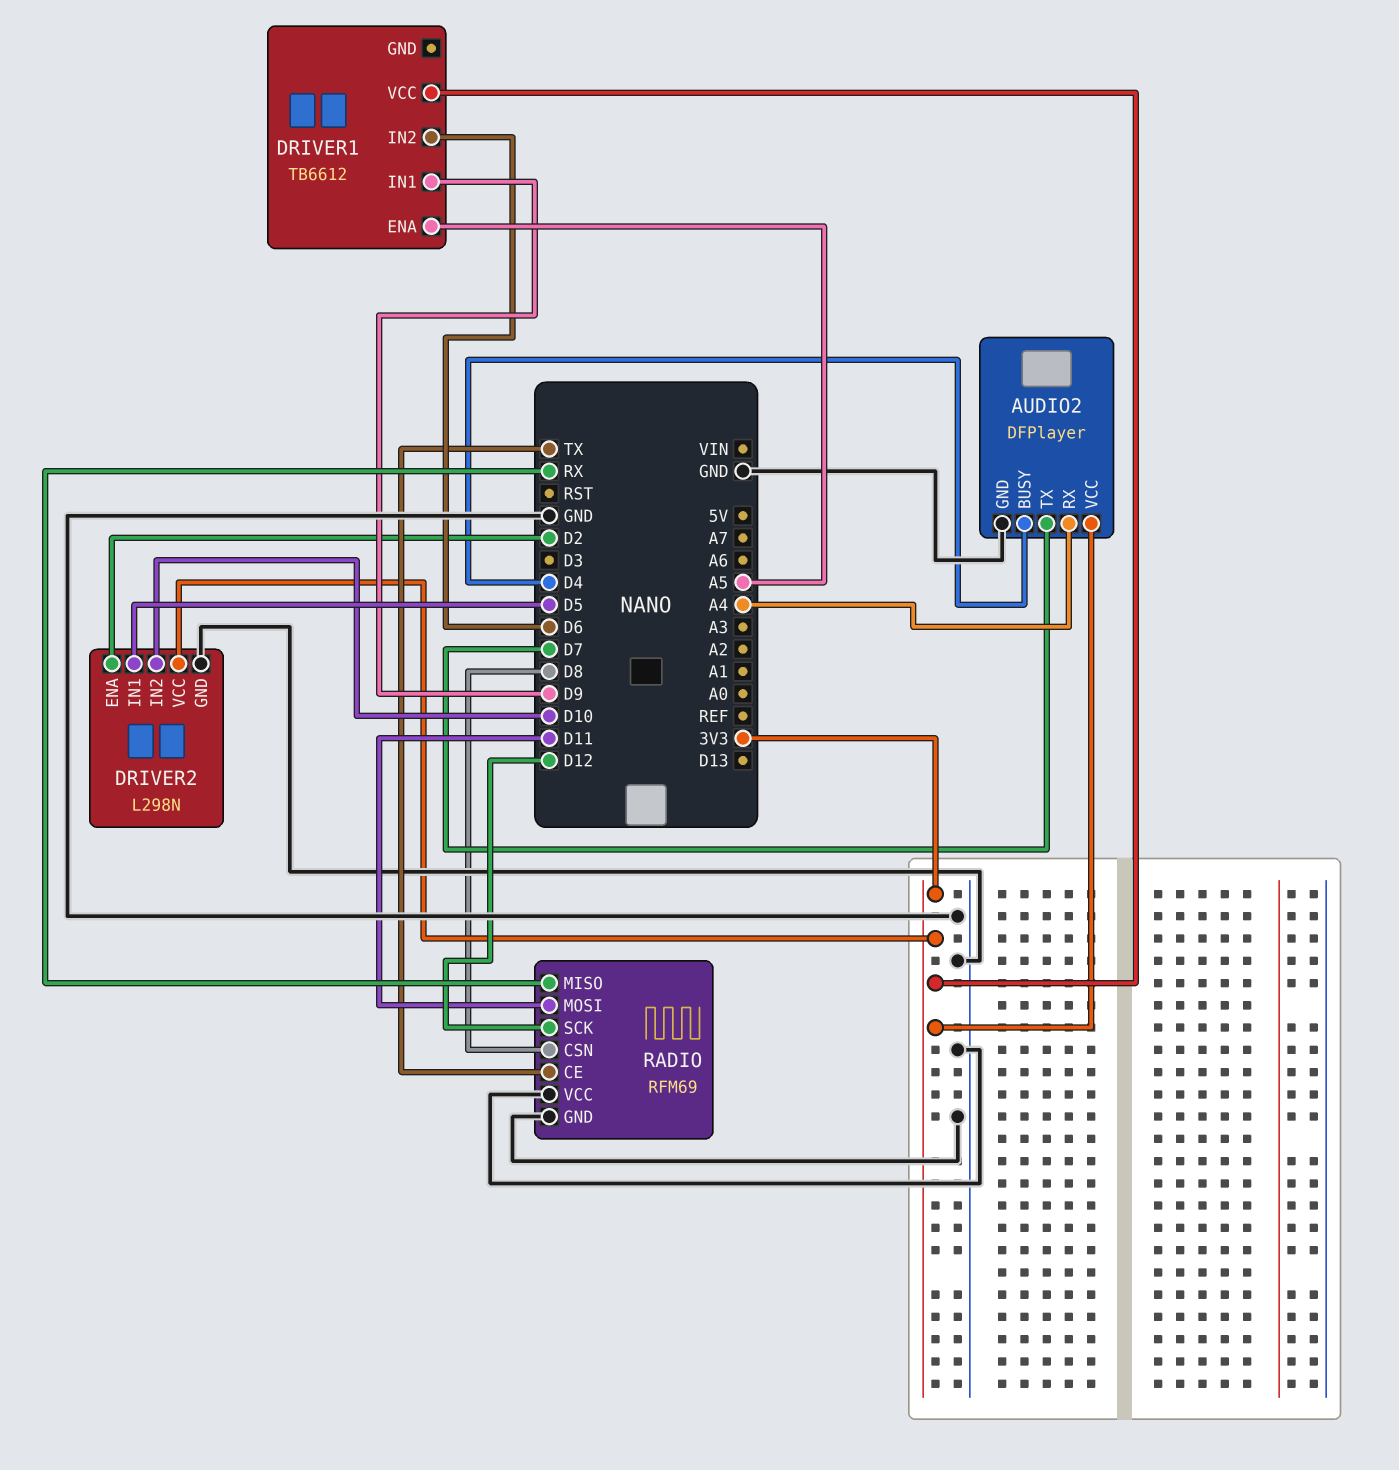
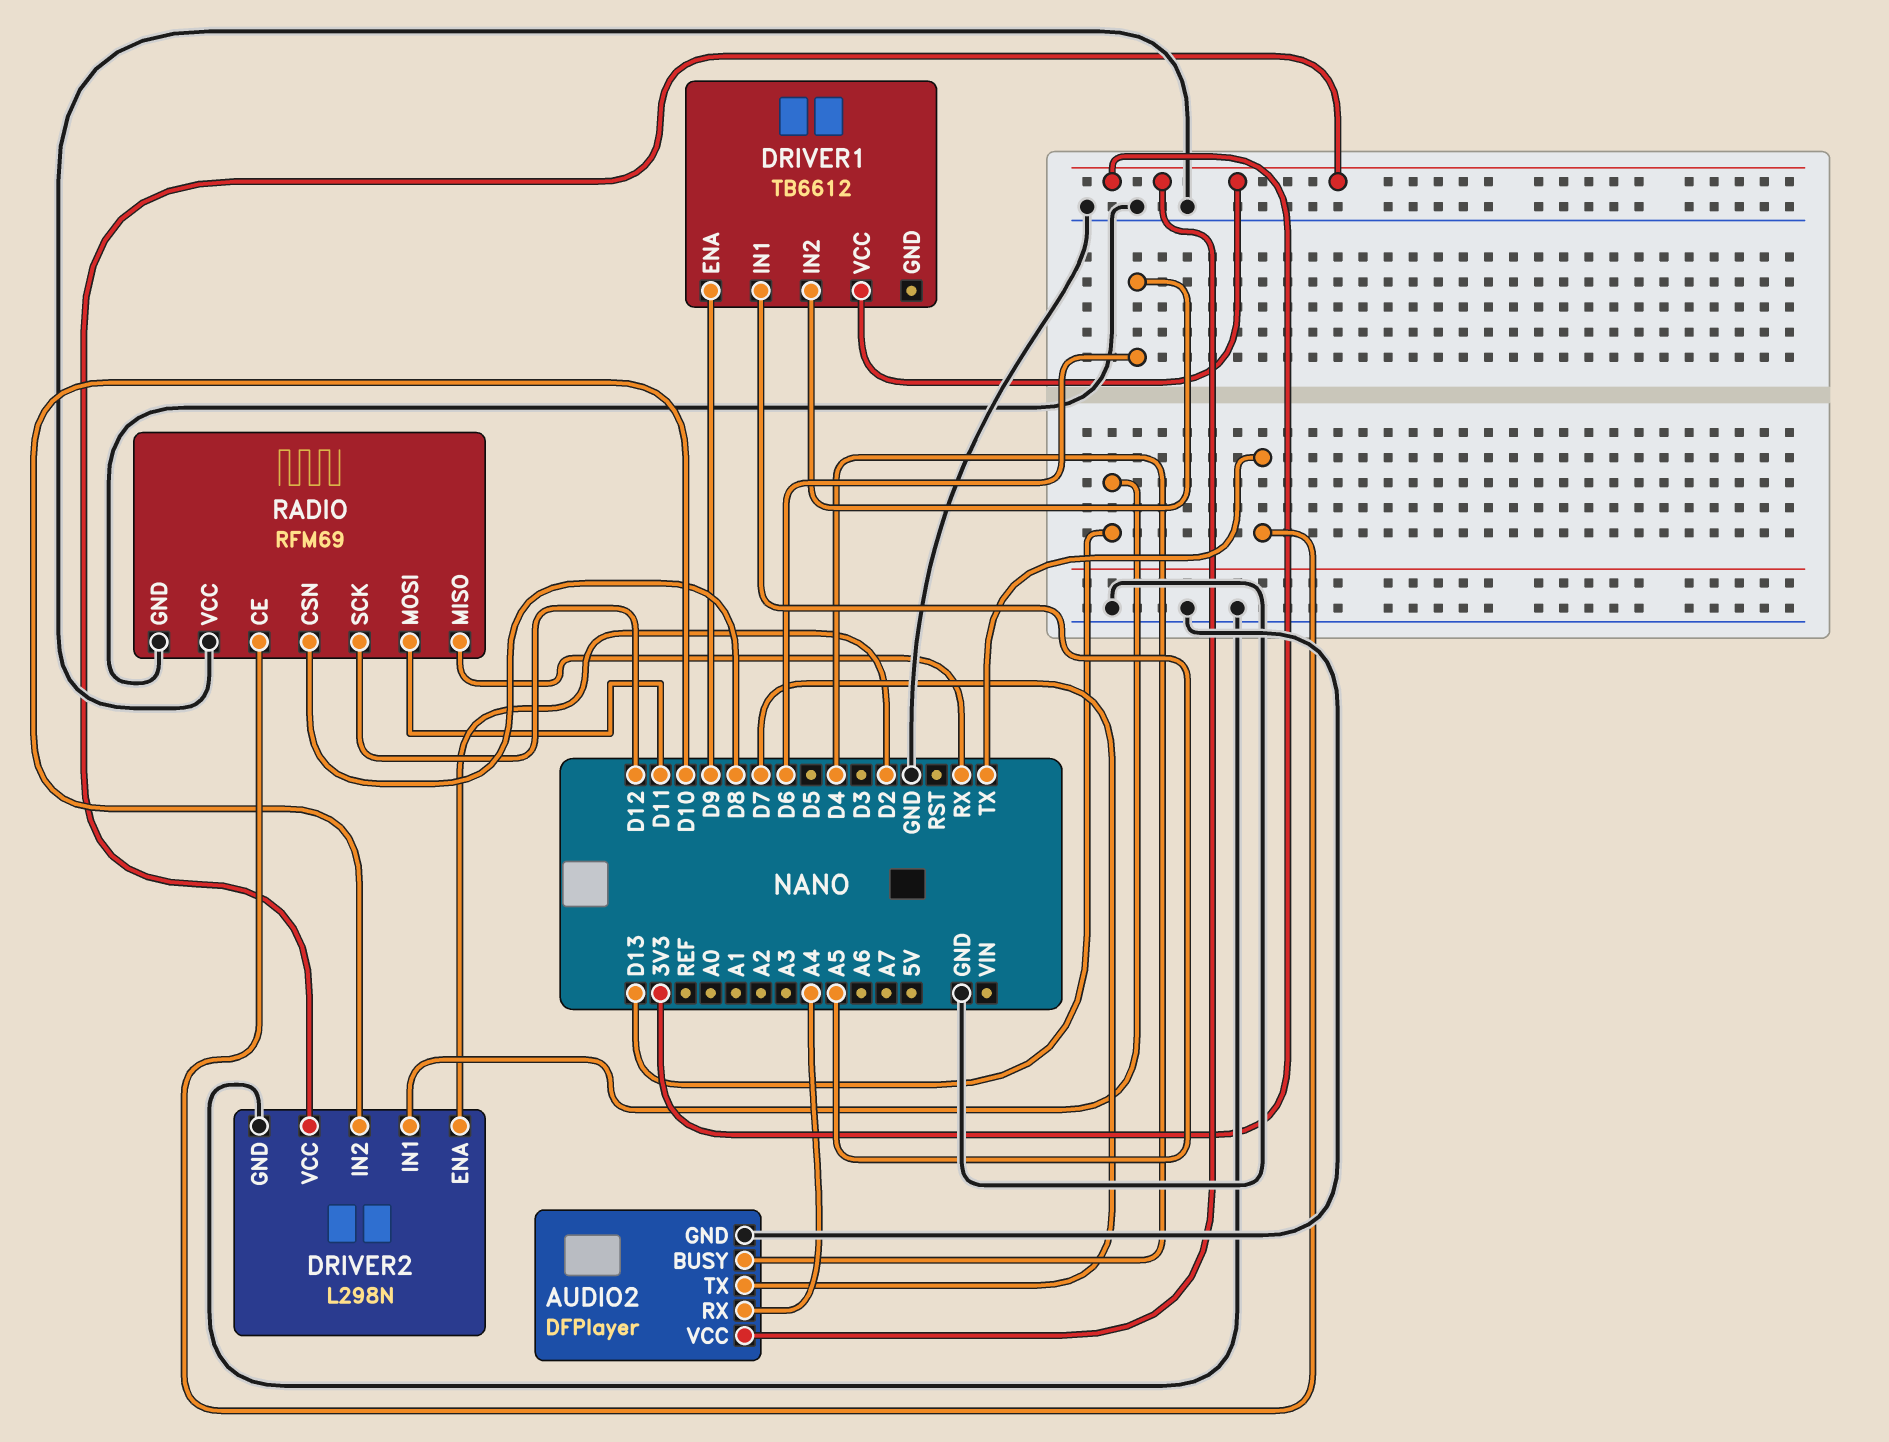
DRIVER1 pin ENA: A5 -> D9
DRIVER1 pin IN1: D9 -> A5
DRIVER2 pin IN1: D5 -> D13

